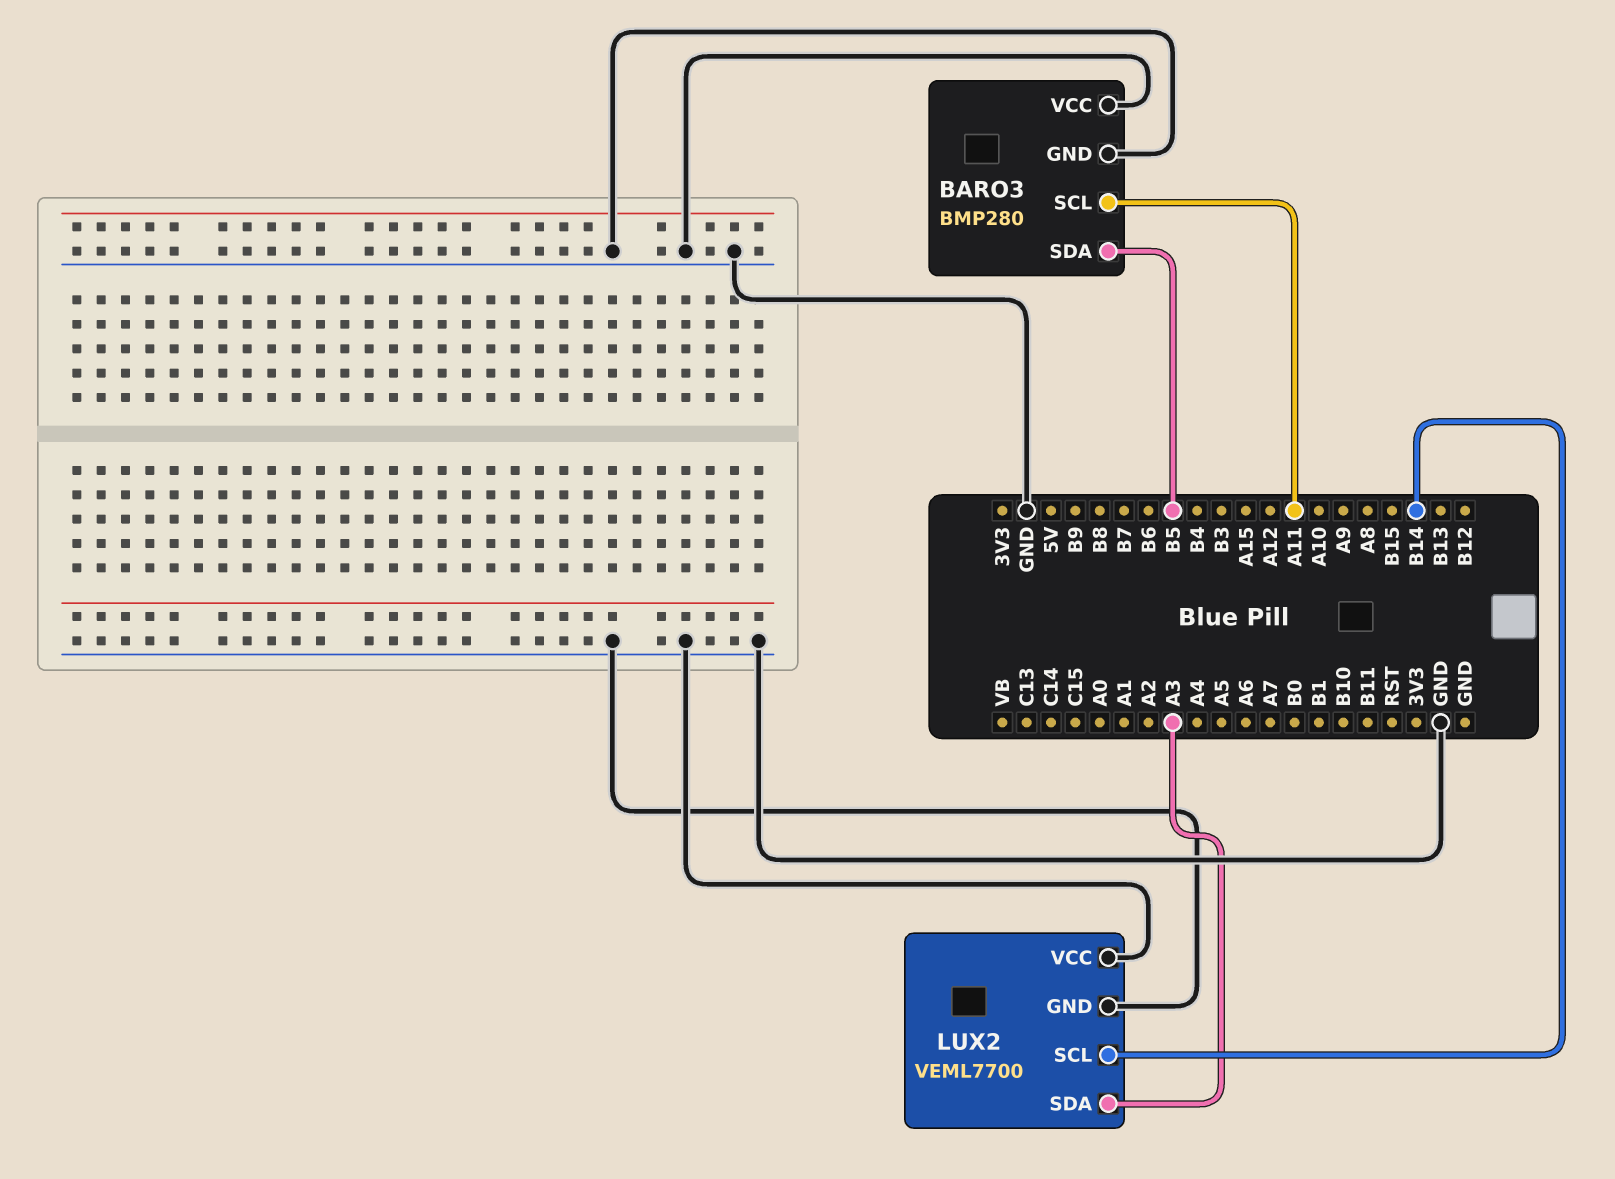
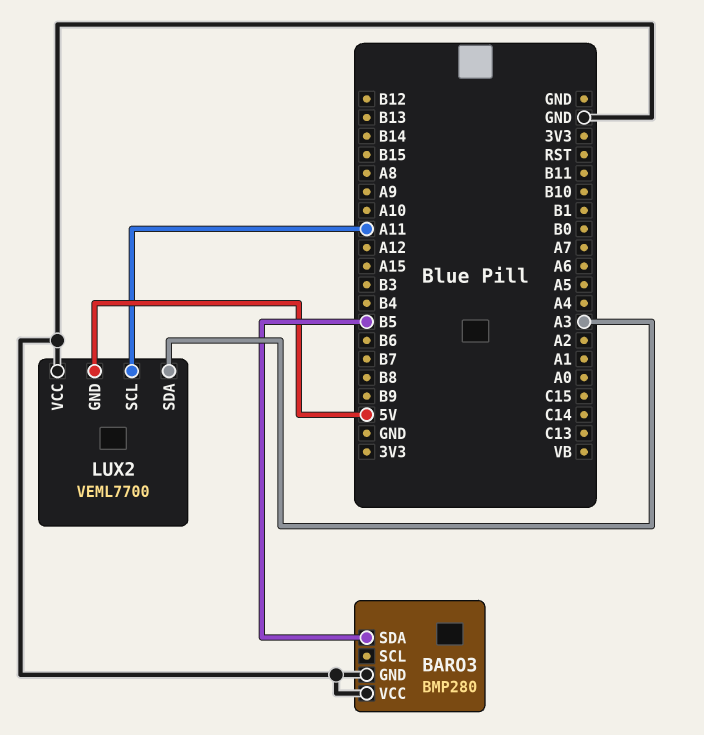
BARO3 pin SCL: A11 -> none
LUX2 pin GND: GND -> 5V
LUX2 pin SCL: B14 -> A11

